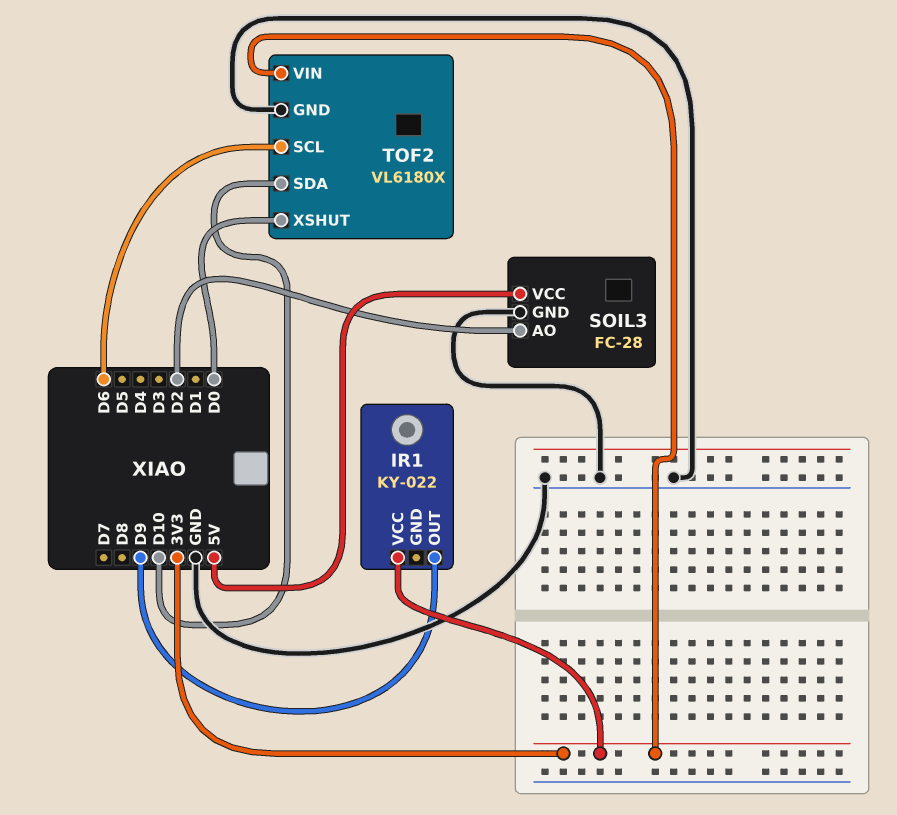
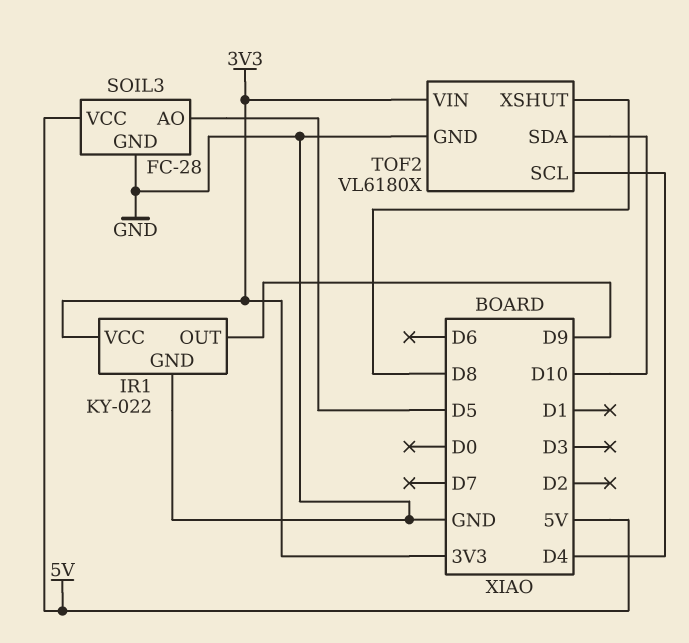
IR1 pin GND: none -> GND
SOIL3 pin AO: D2 -> D5
TOF2 pin SCL: D6 -> D4
TOF2 pin XSHUT: D0 -> D8

